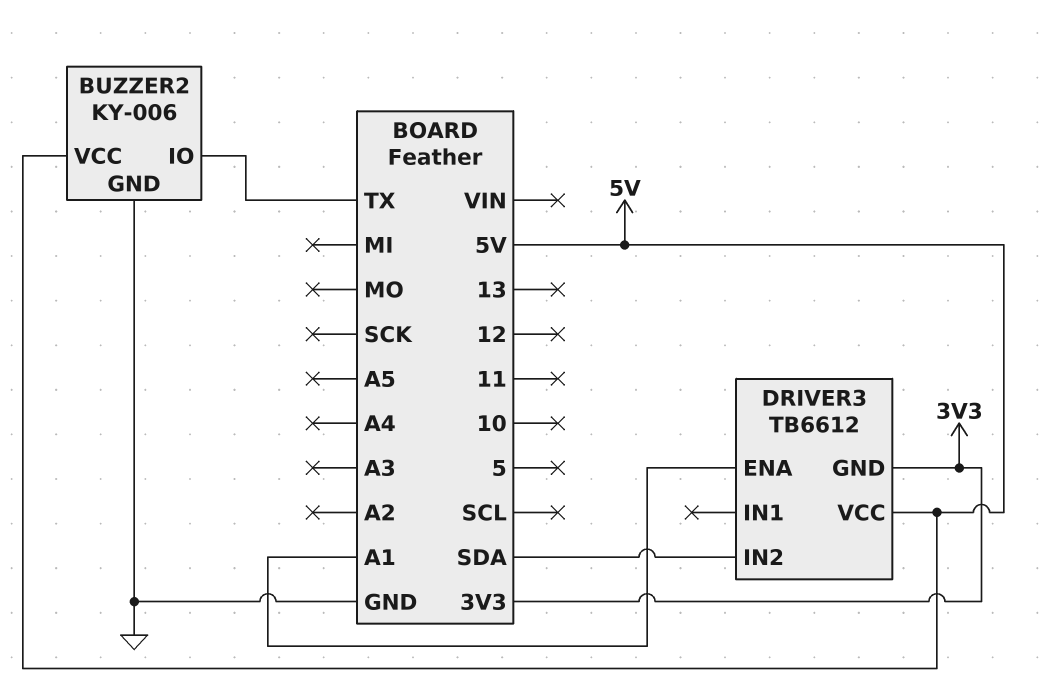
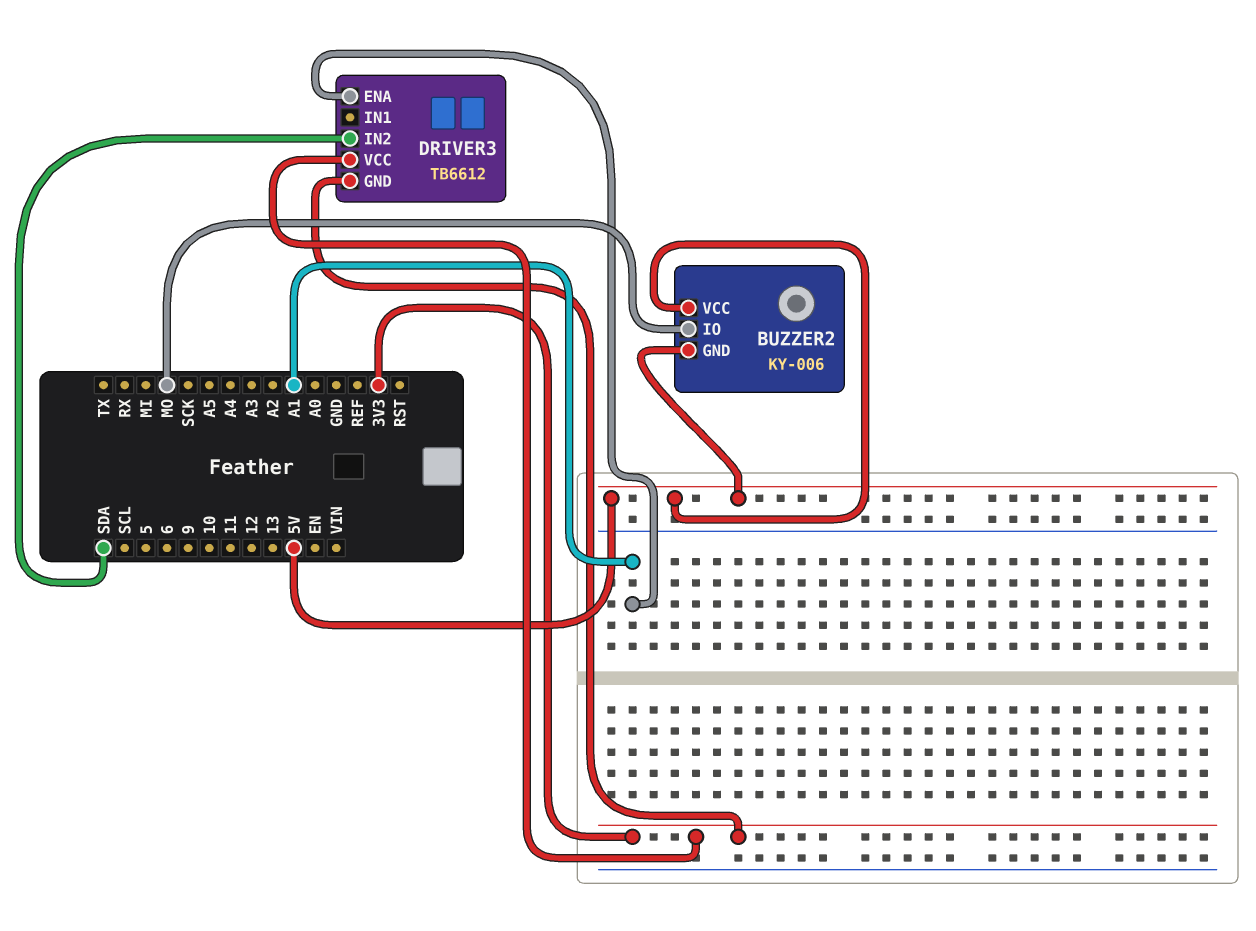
BUZZER2 pin GND: GND -> 5V
BUZZER2 pin IO: TX -> MO
DRIVER3 pin VCC: 5V -> 3V3

